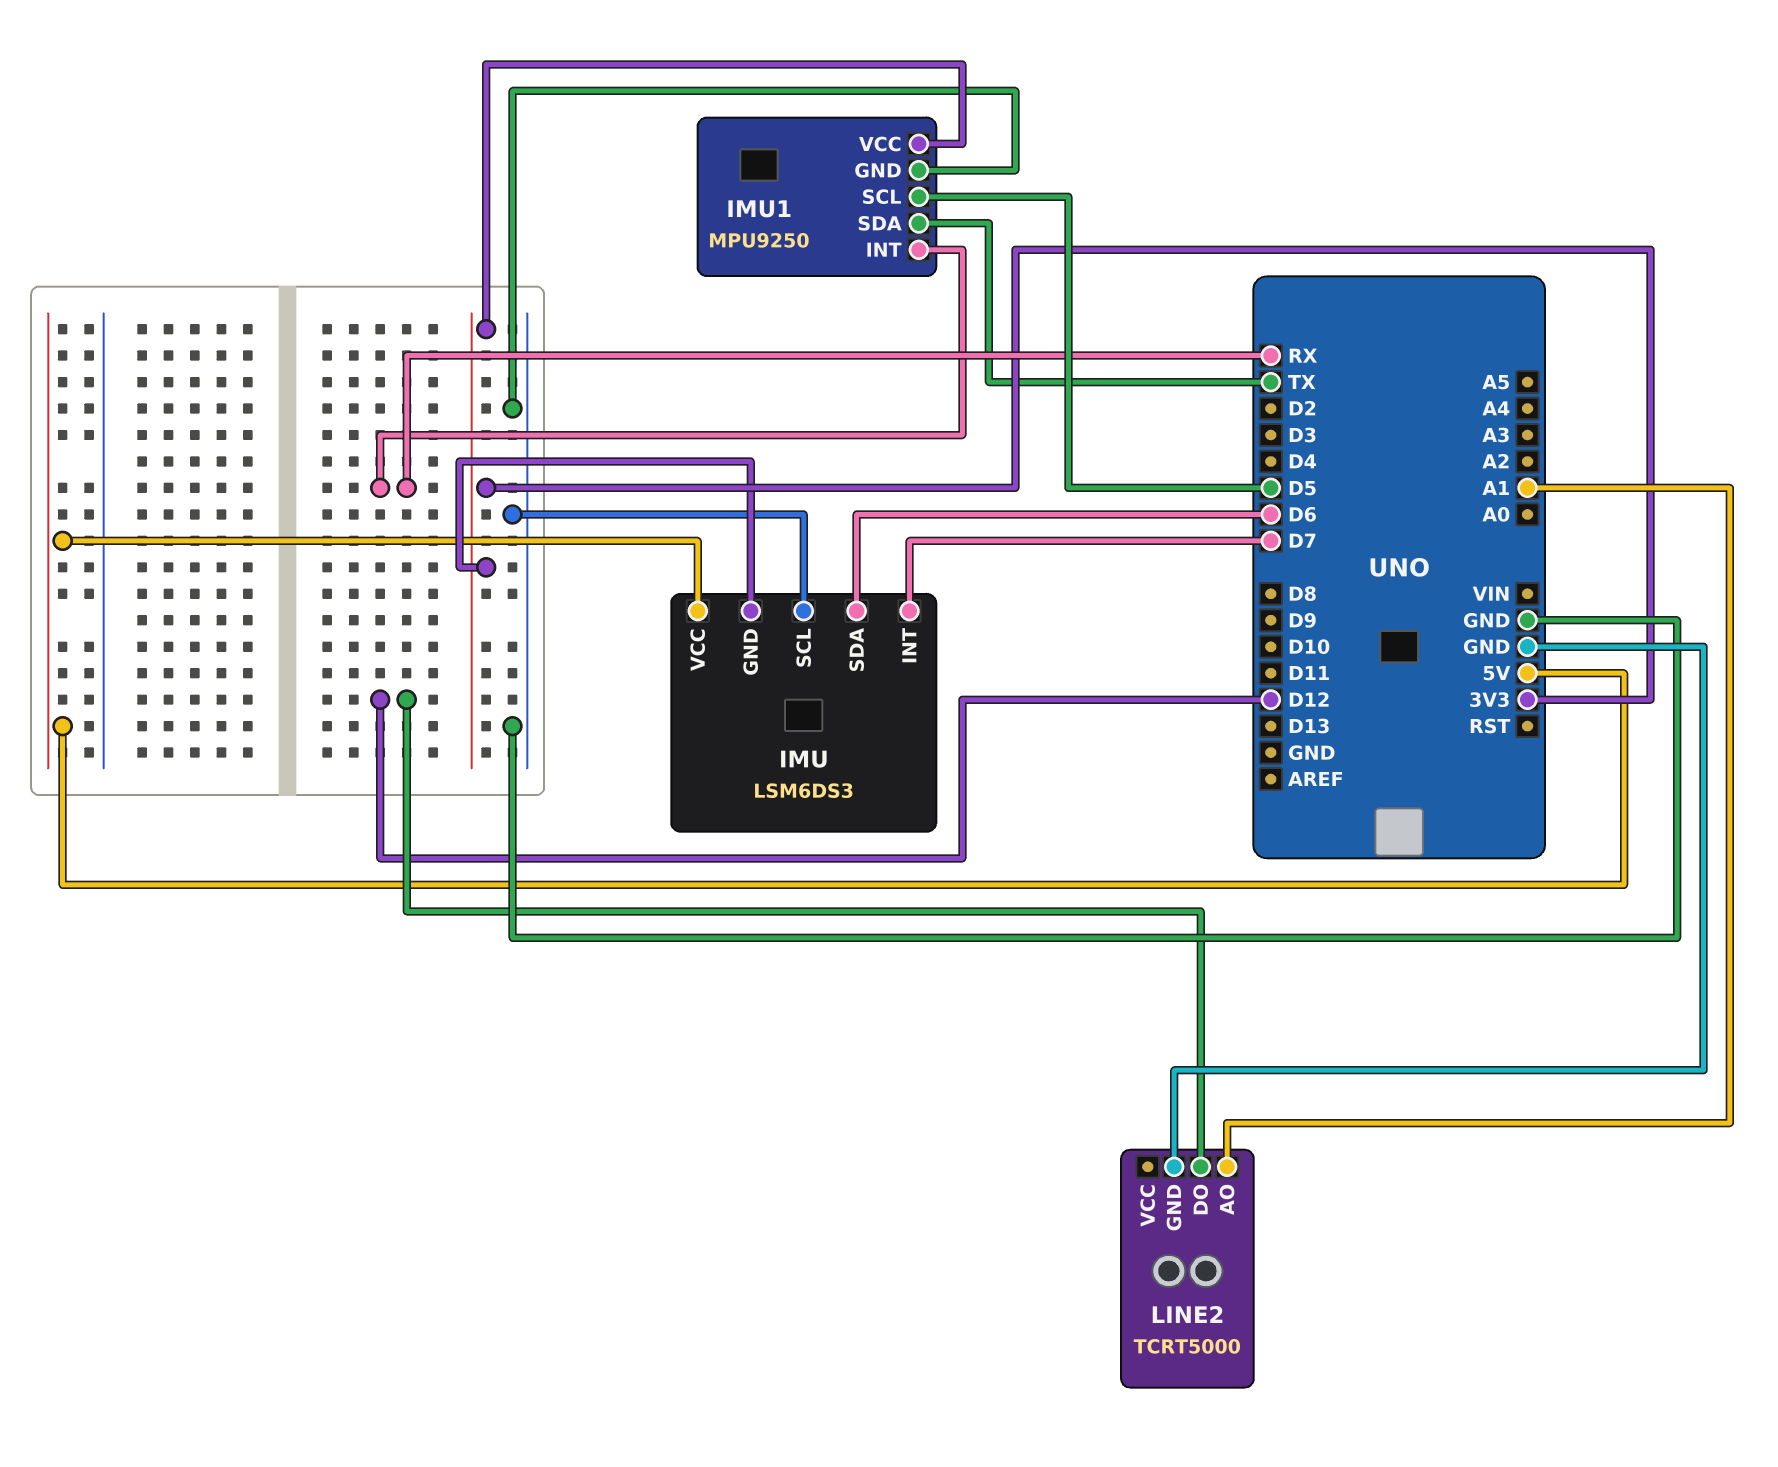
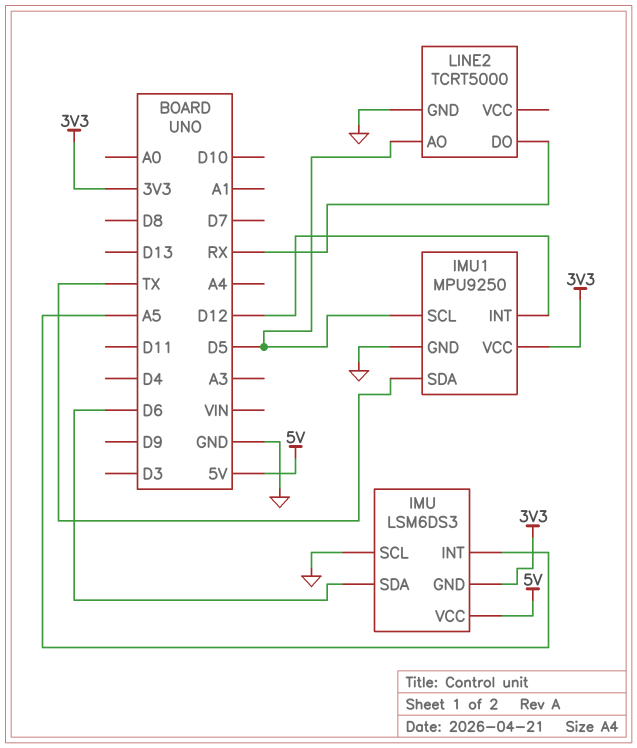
IMU pin INT: D7 -> A5
IMU1 pin INT: RX -> D12
LINE2 pin AO: A1 -> D5
LINE2 pin DO: D12 -> RX

